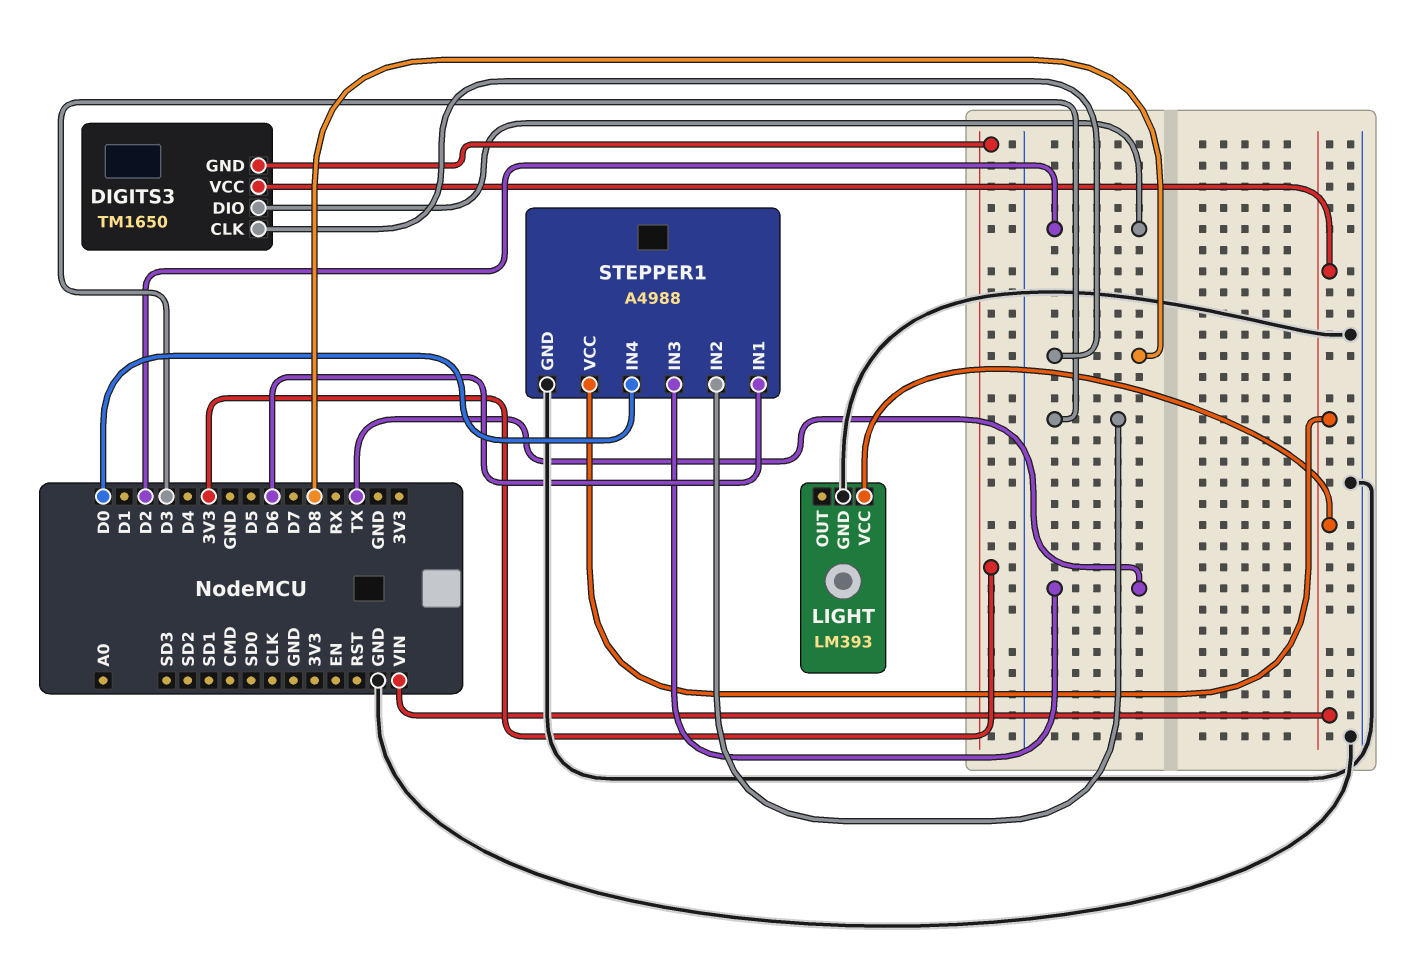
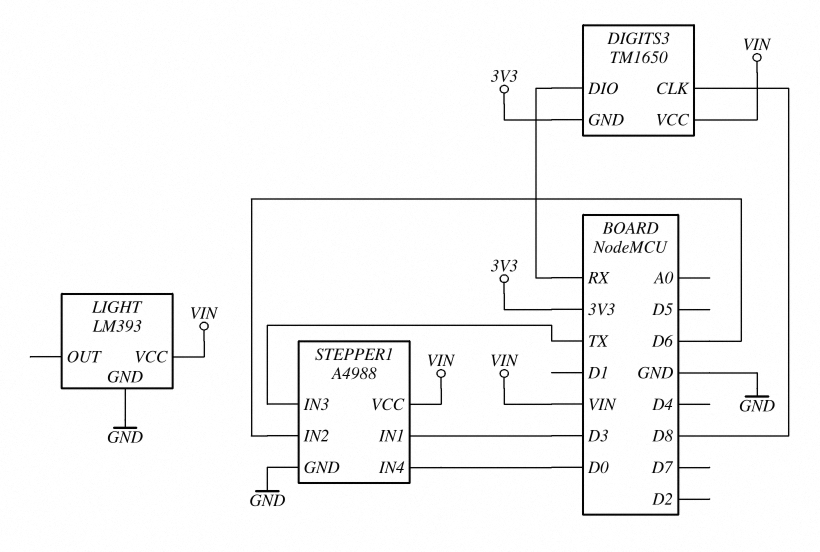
DIGITS3 pin DIO: D2 -> RX
STEPPER1 pin IN1: D6 -> D3
STEPPER1 pin IN2: D3 -> D6

